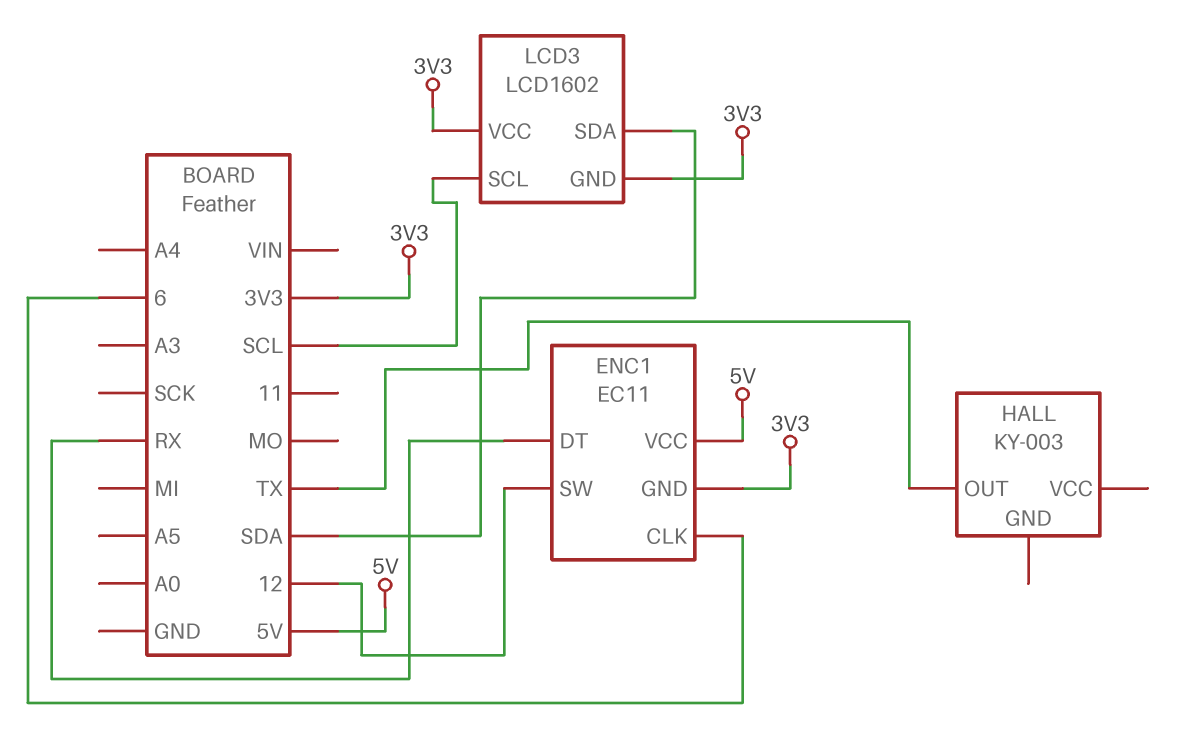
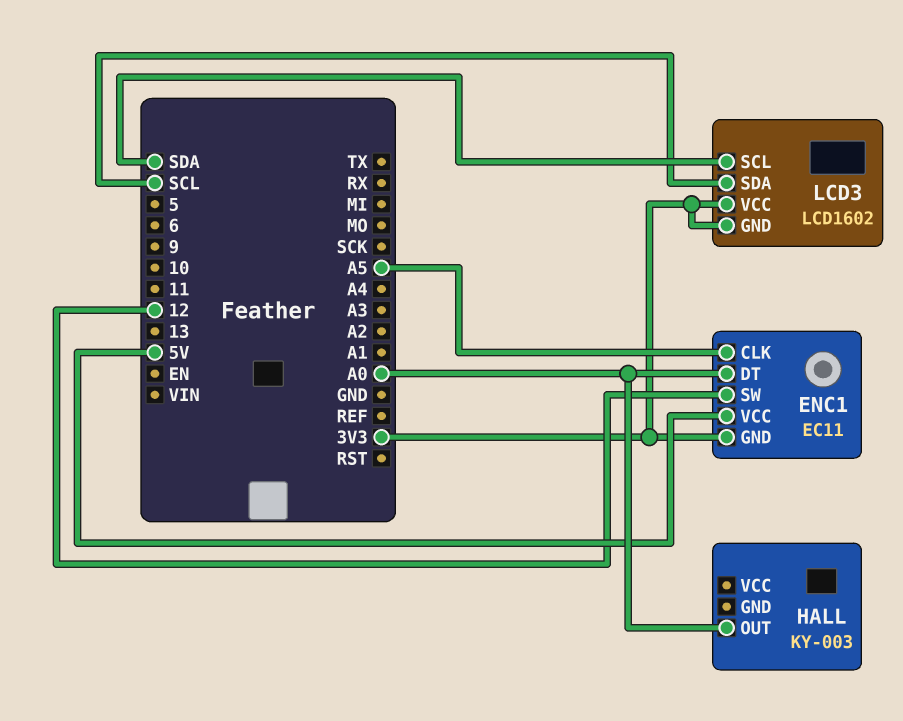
ENC1 pin CLK: 6 -> A5
ENC1 pin DT: RX -> A0
HALL pin OUT: TX -> A0
LCD3 pin SCL: SCL -> SDA
LCD3 pin SDA: SDA -> SCL

